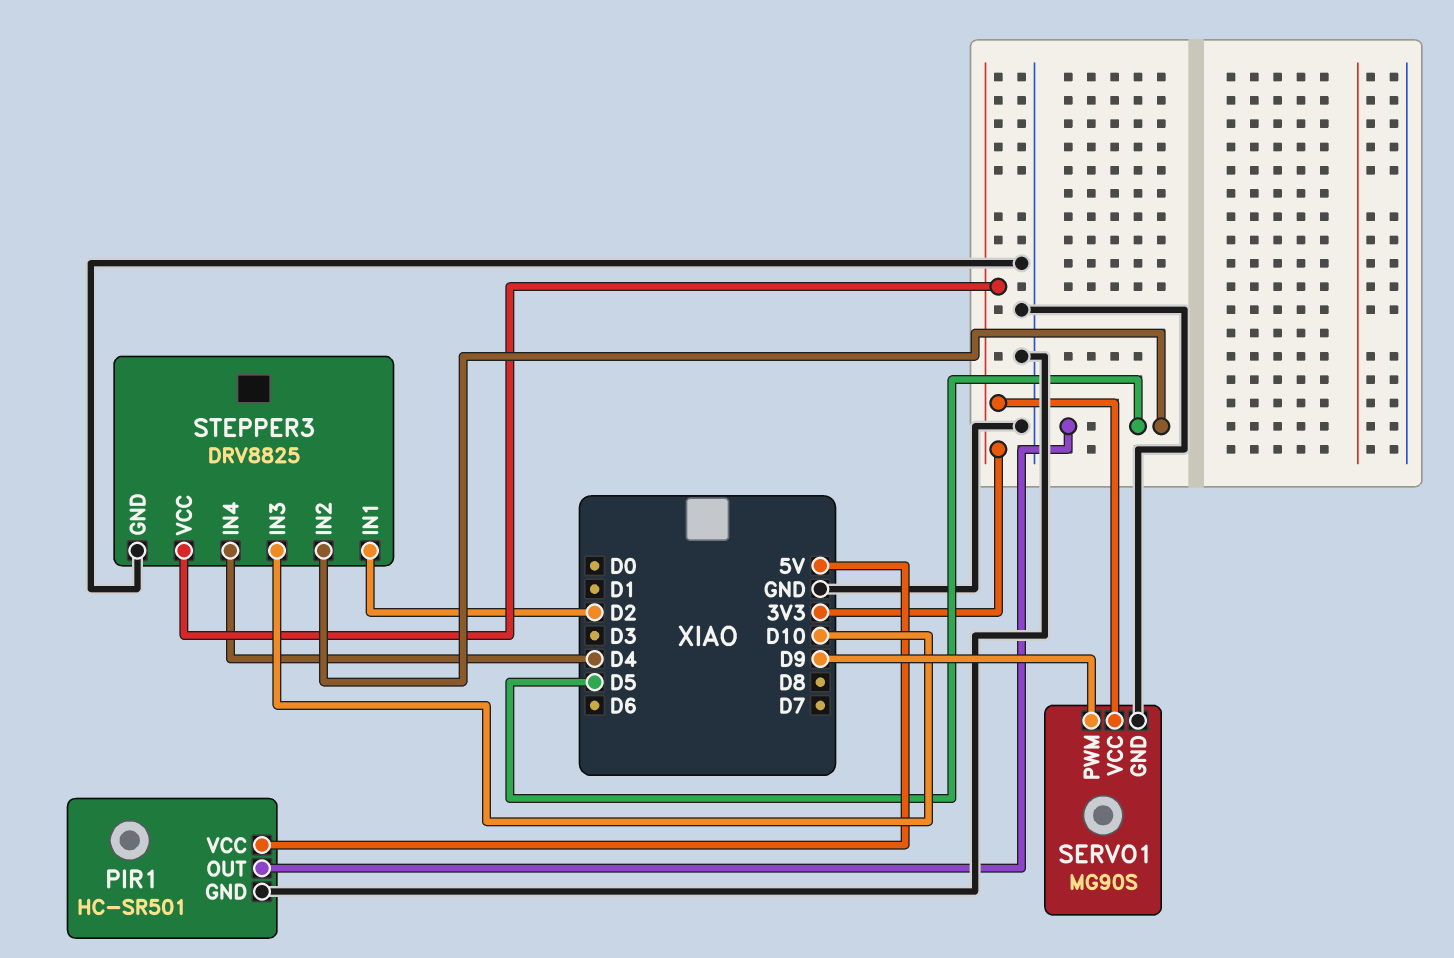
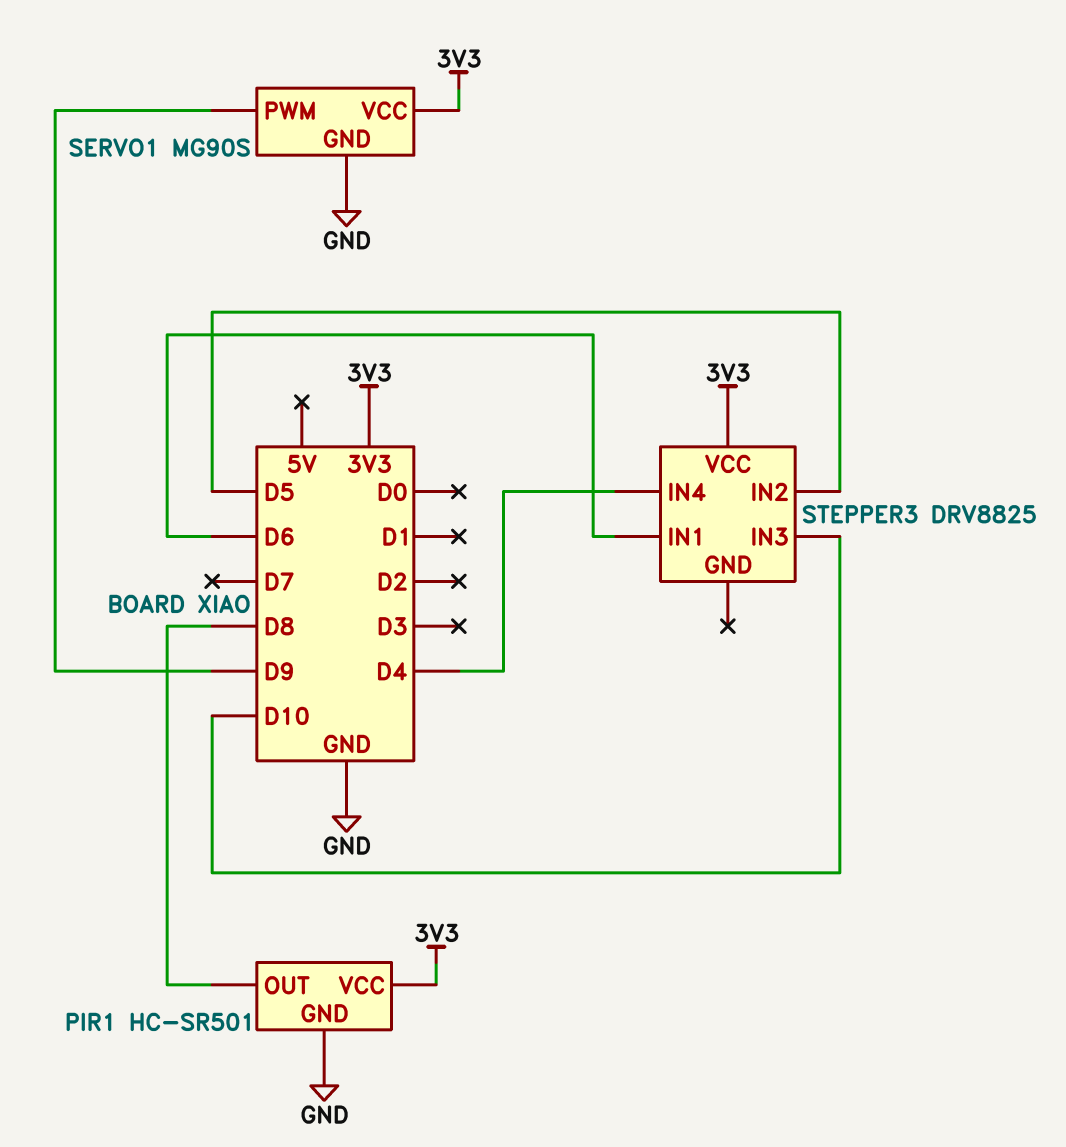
PIR1 pin OUT: D5 -> D8
PIR1 pin VCC: 5V -> 3V3
STEPPER3 pin GND: GND -> none
STEPPER3 pin IN1: D2 -> D6

